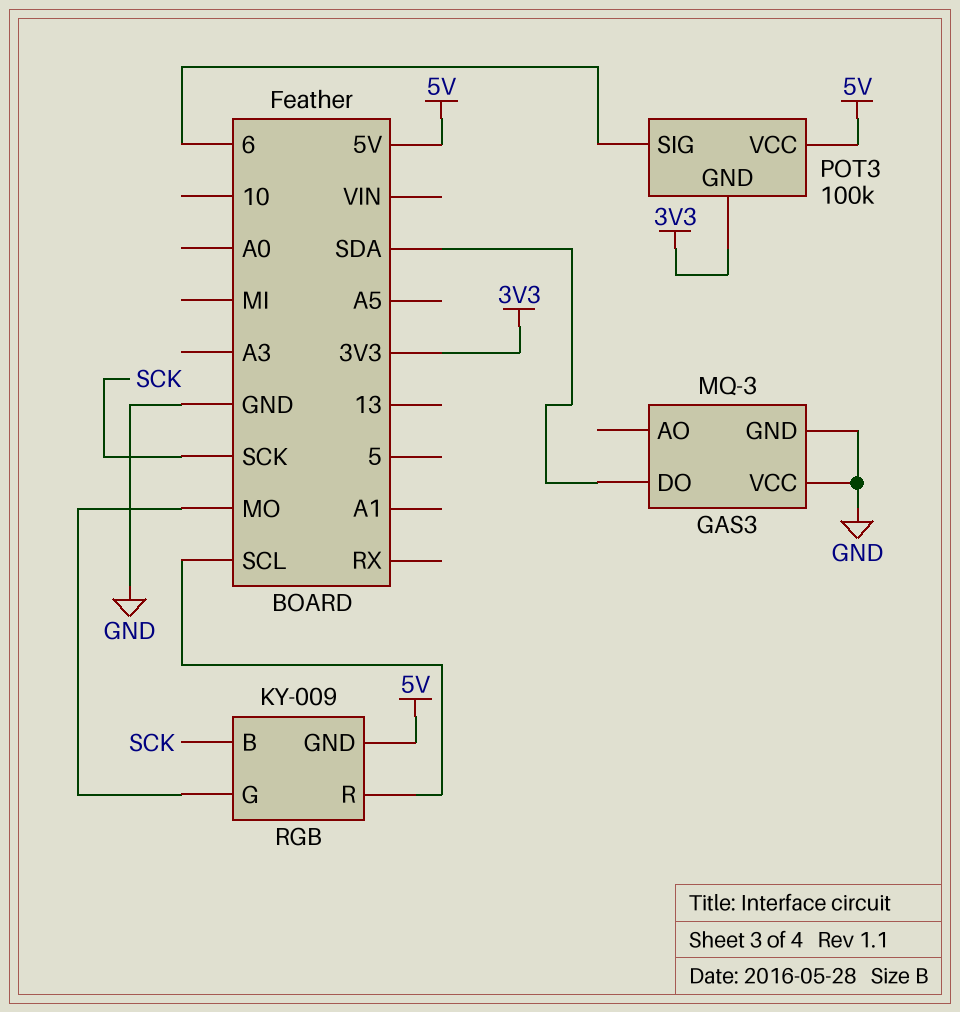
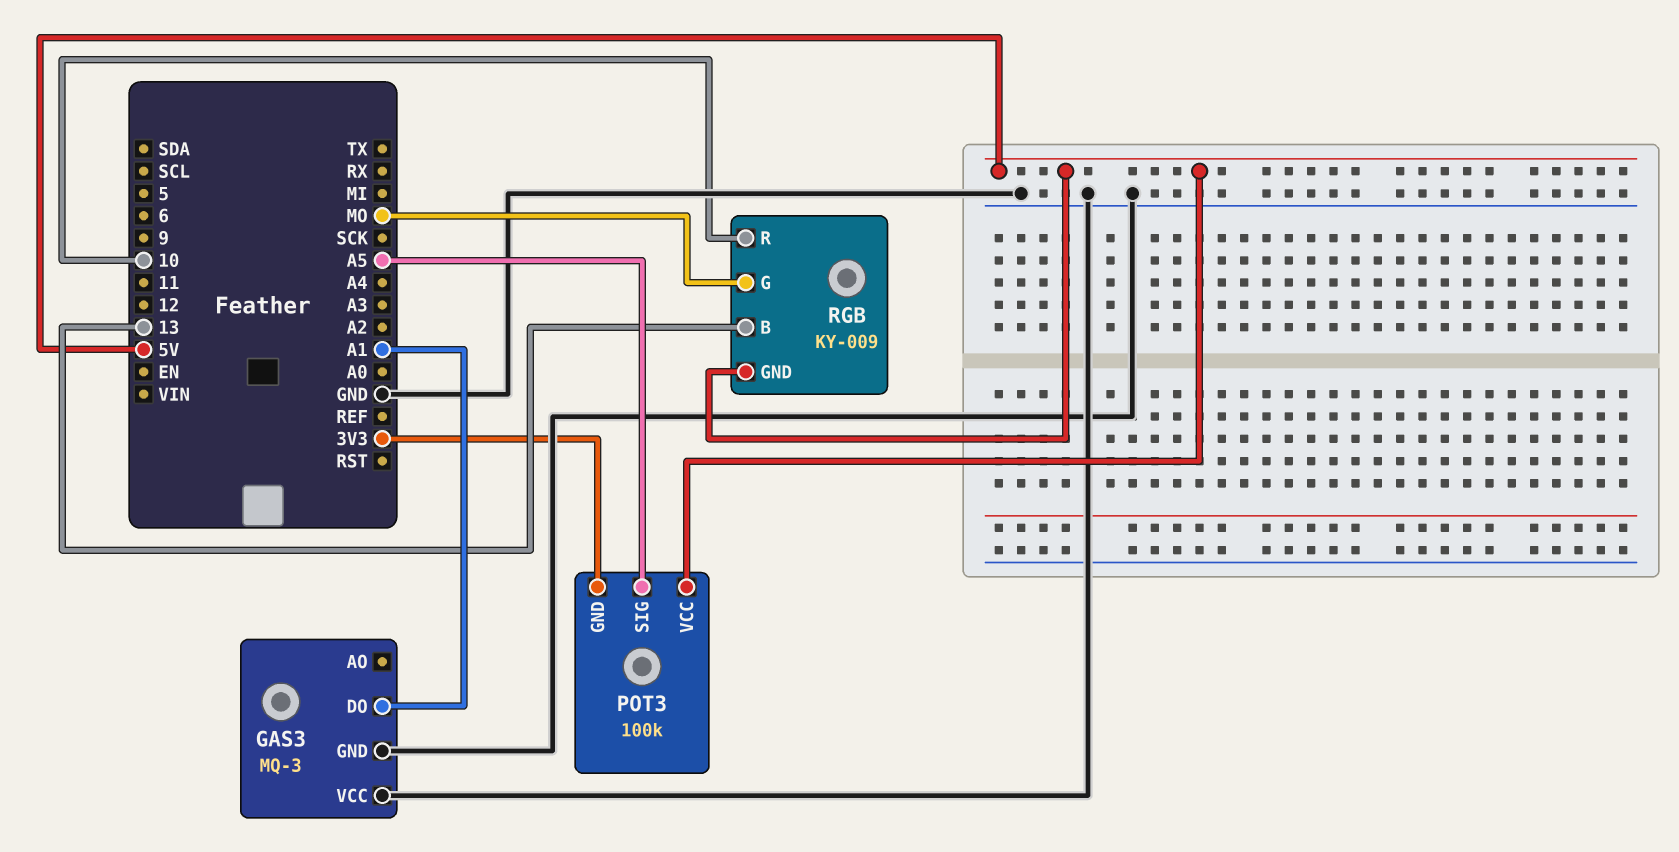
GAS3 pin DO: SDA -> A1
POT3 pin SIG: 6 -> A5
RGB pin B: SCK -> 13
RGB pin R: SCL -> 10

